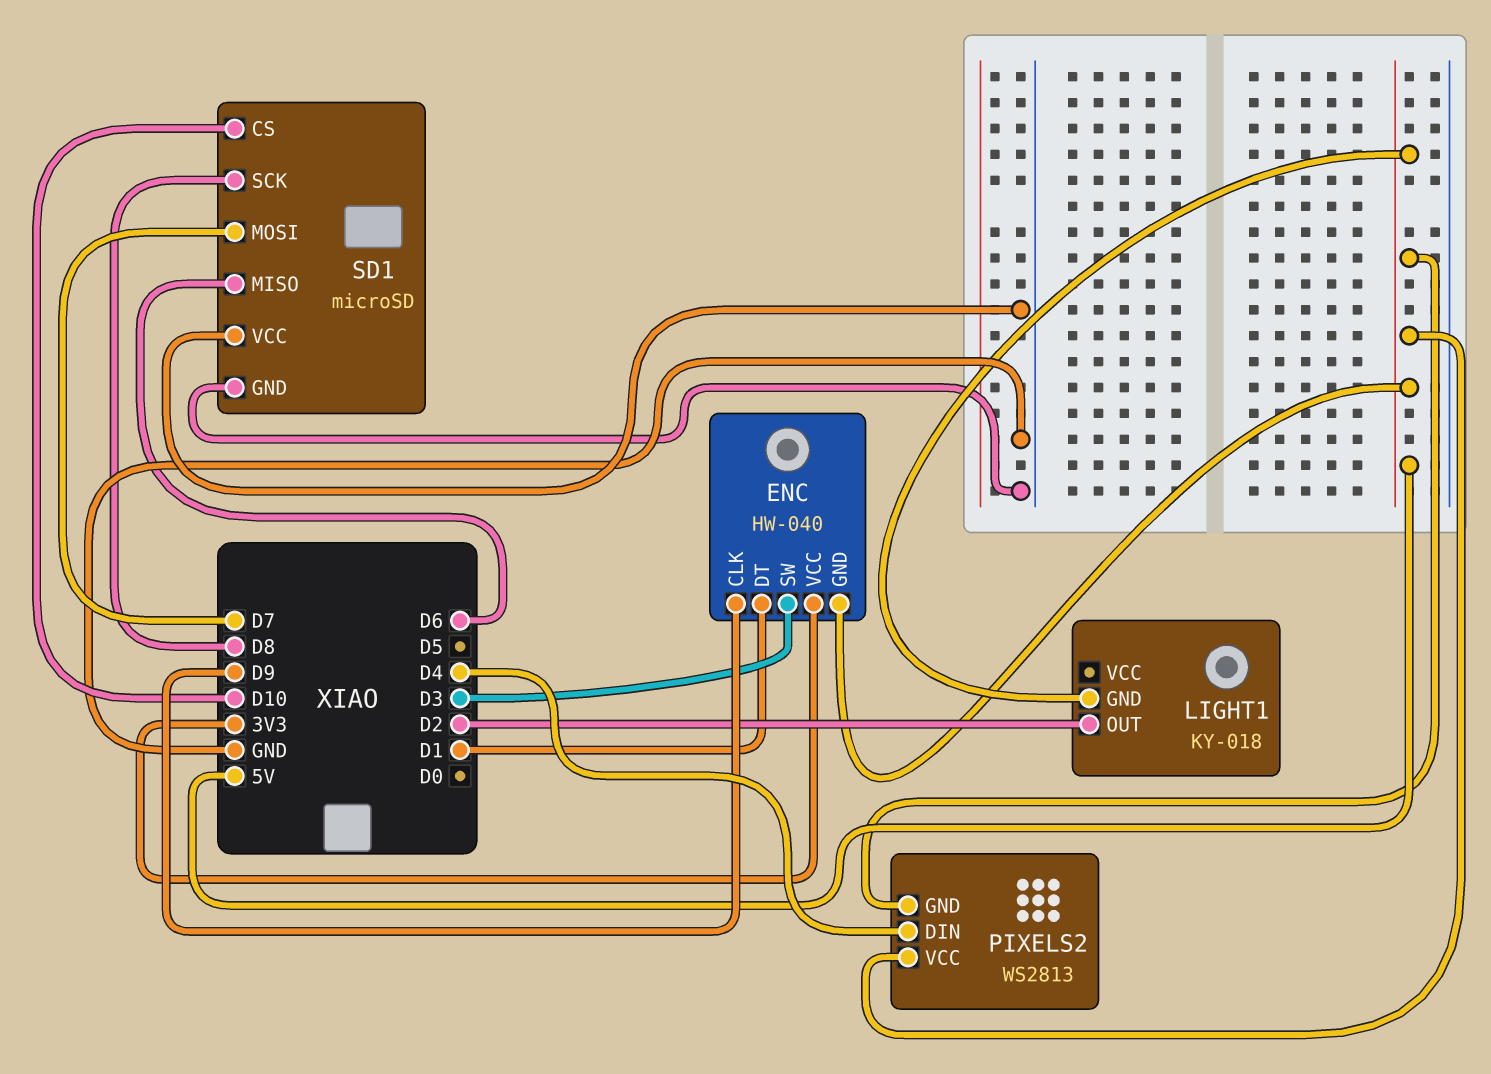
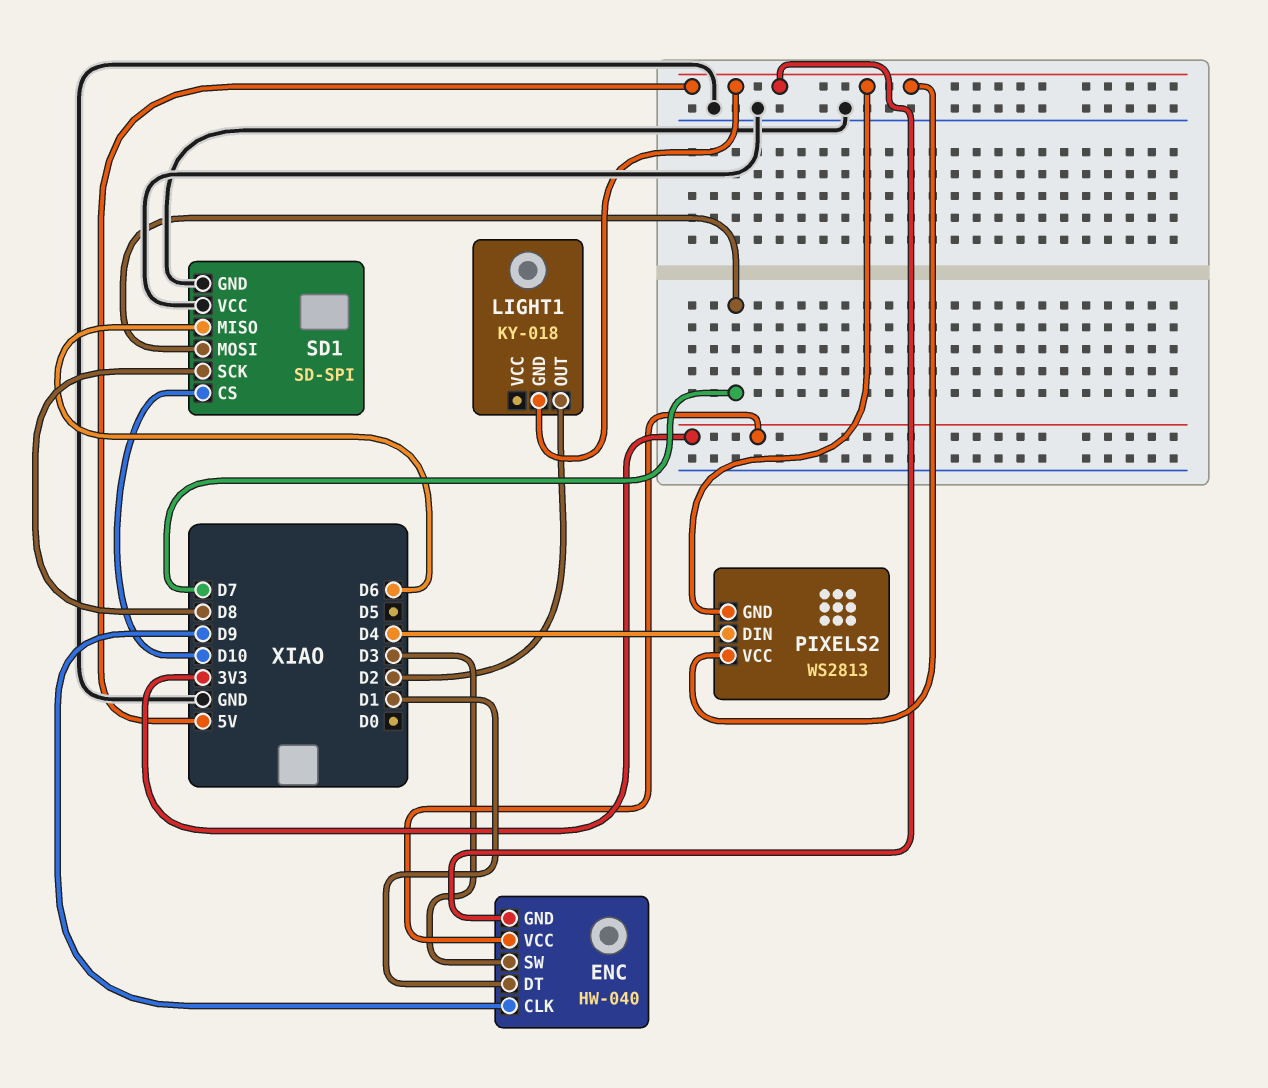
SD1: microSD -> SD-SPI

